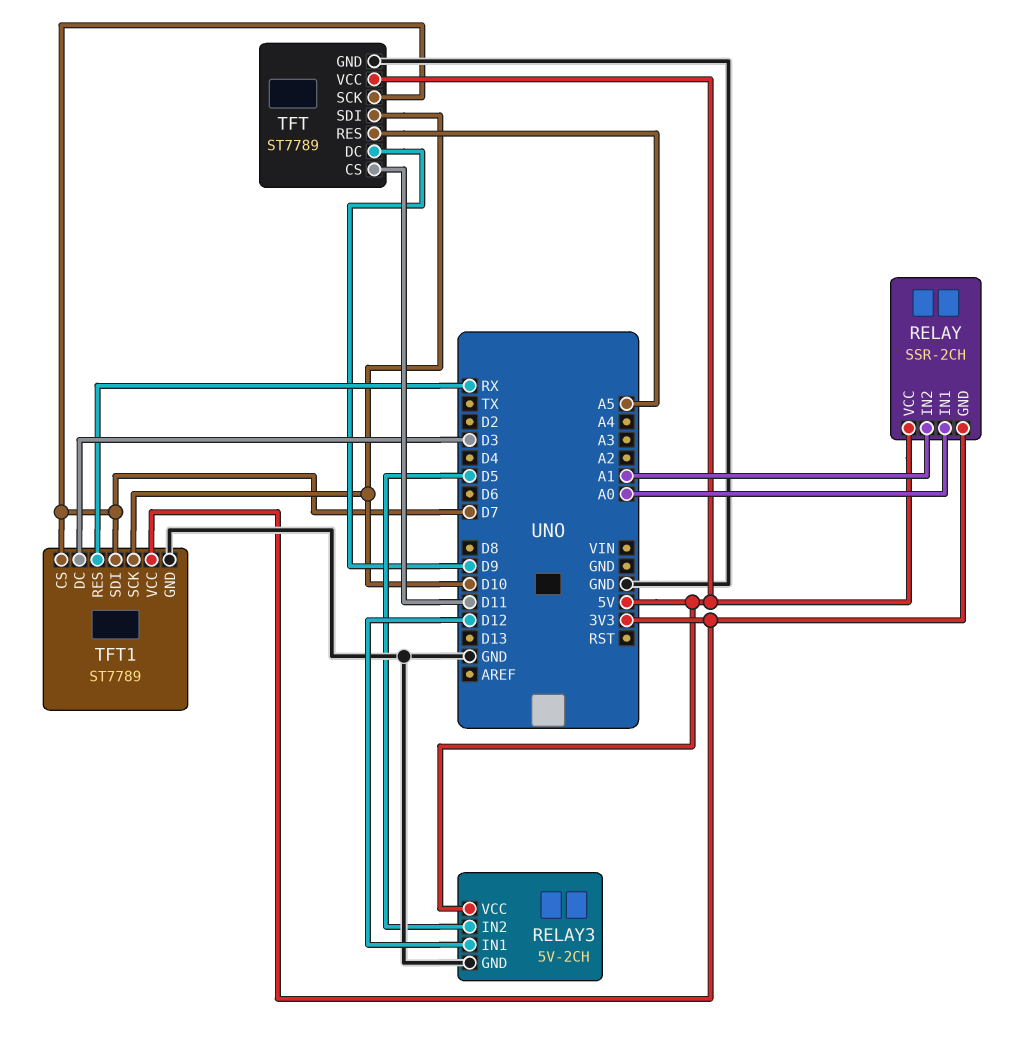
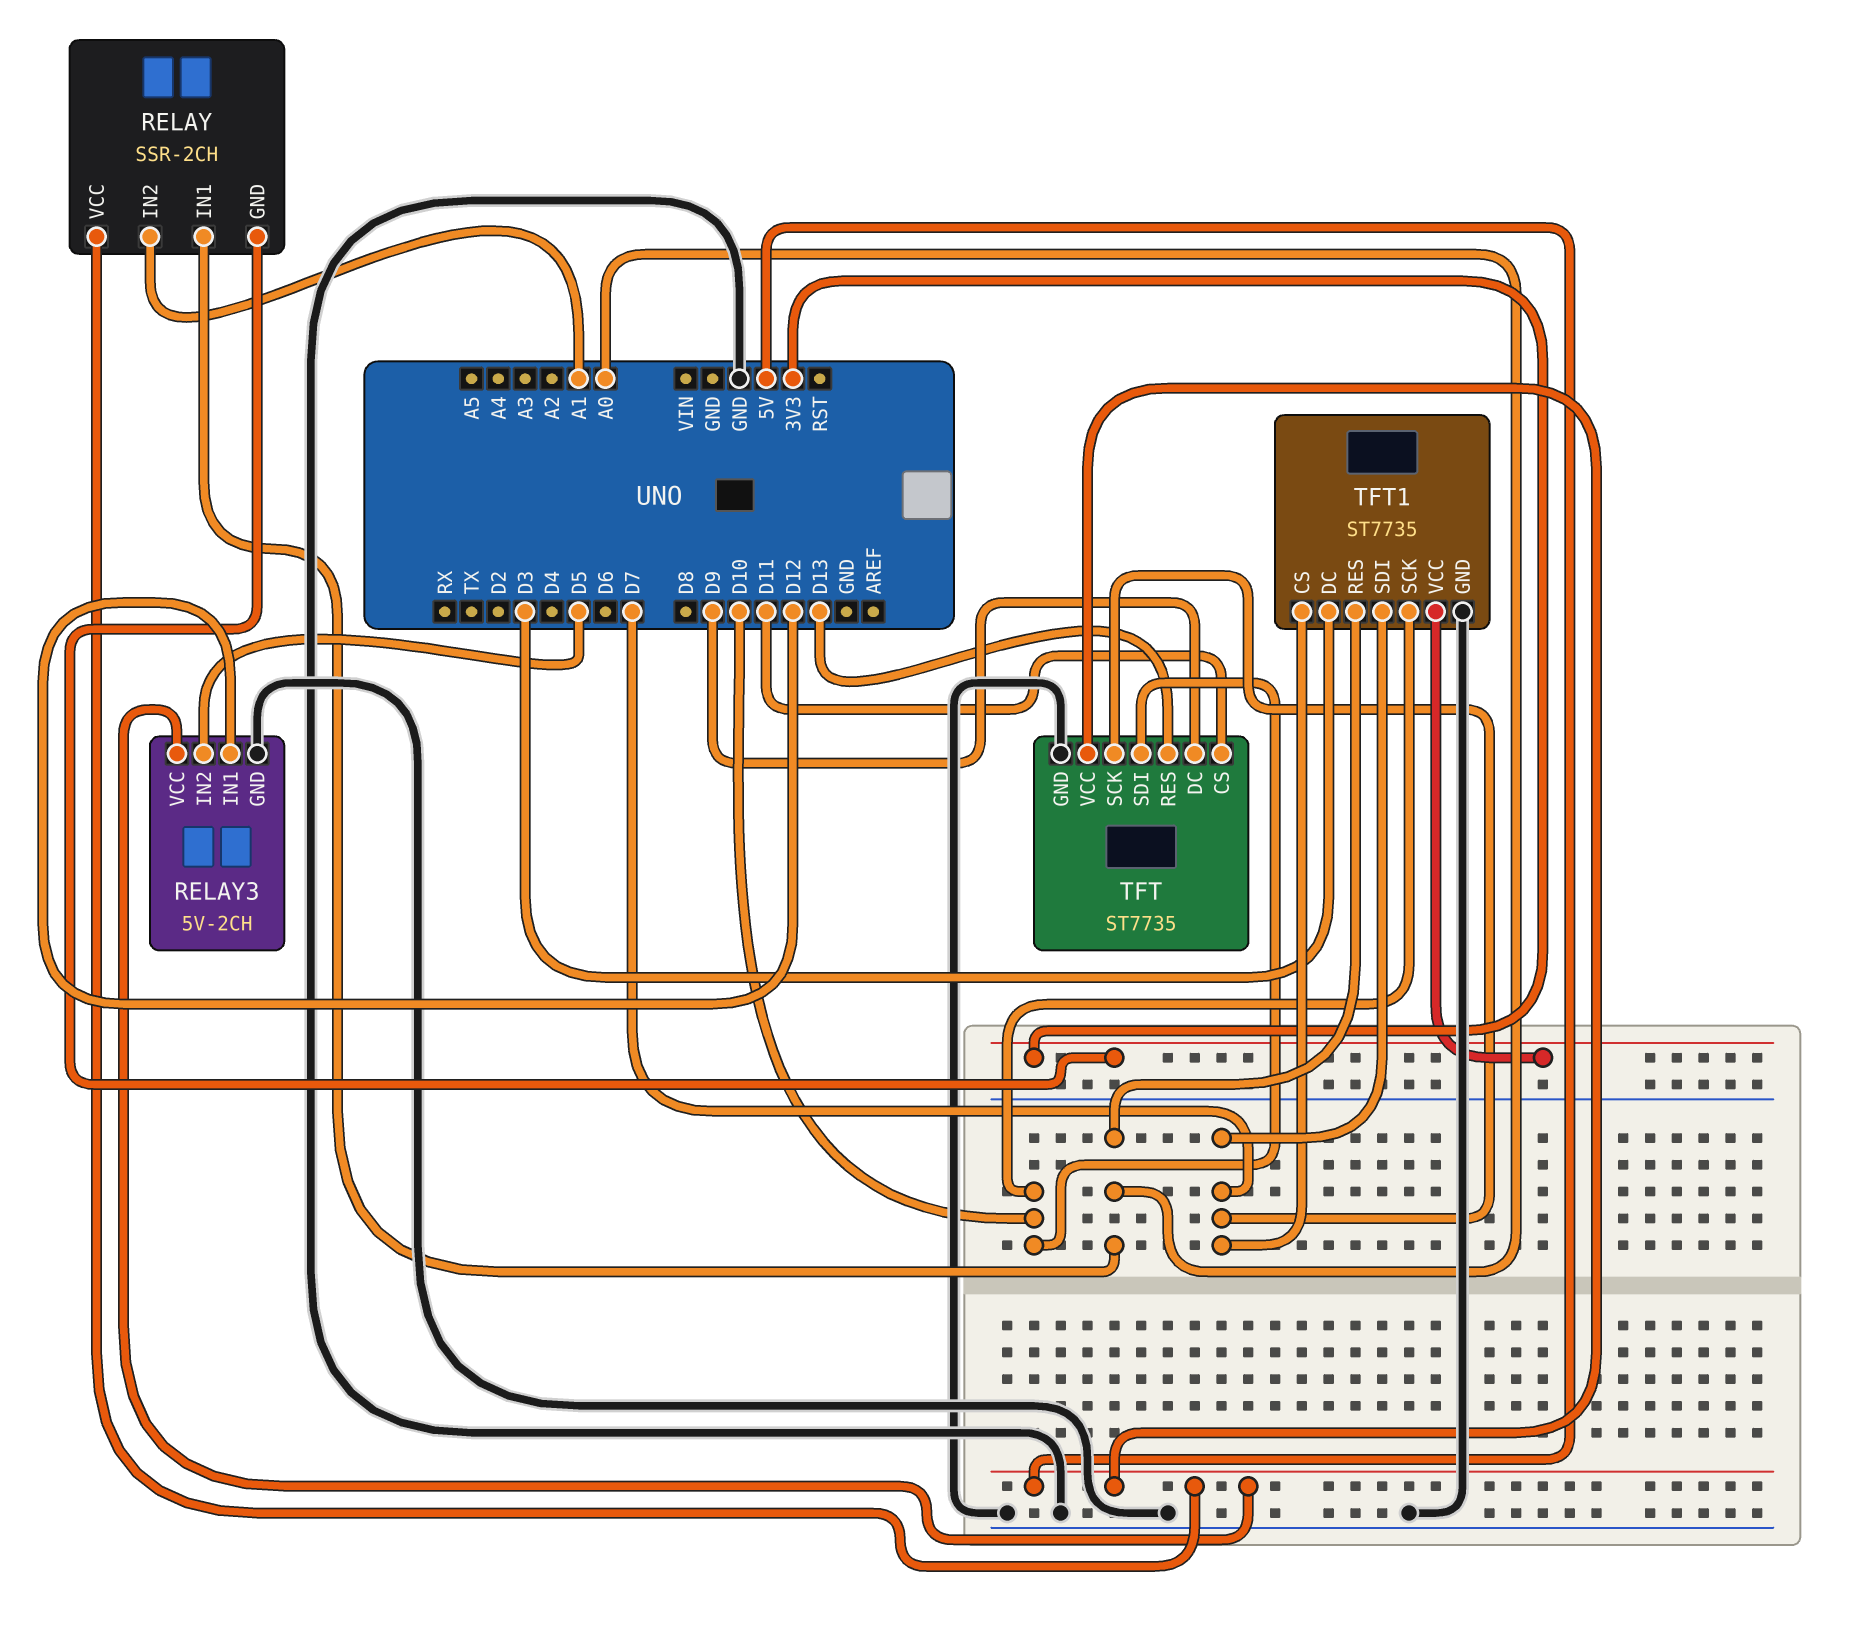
TFT: ST7789 -> ST7735
TFT pin RES: A5 -> D13
TFT1: ST7789 -> ST7735
TFT1 pin RES: RX -> A0

